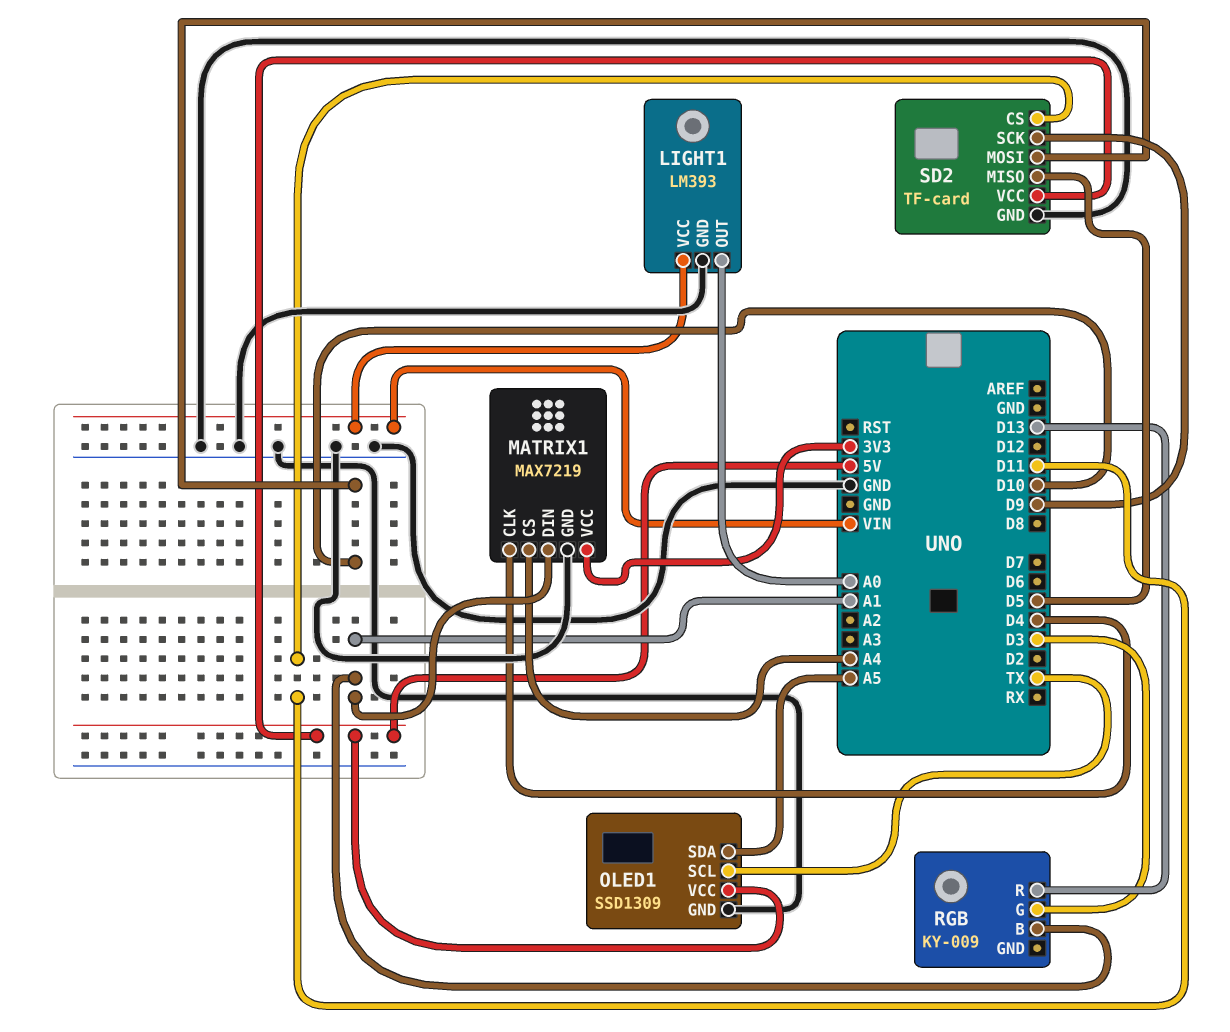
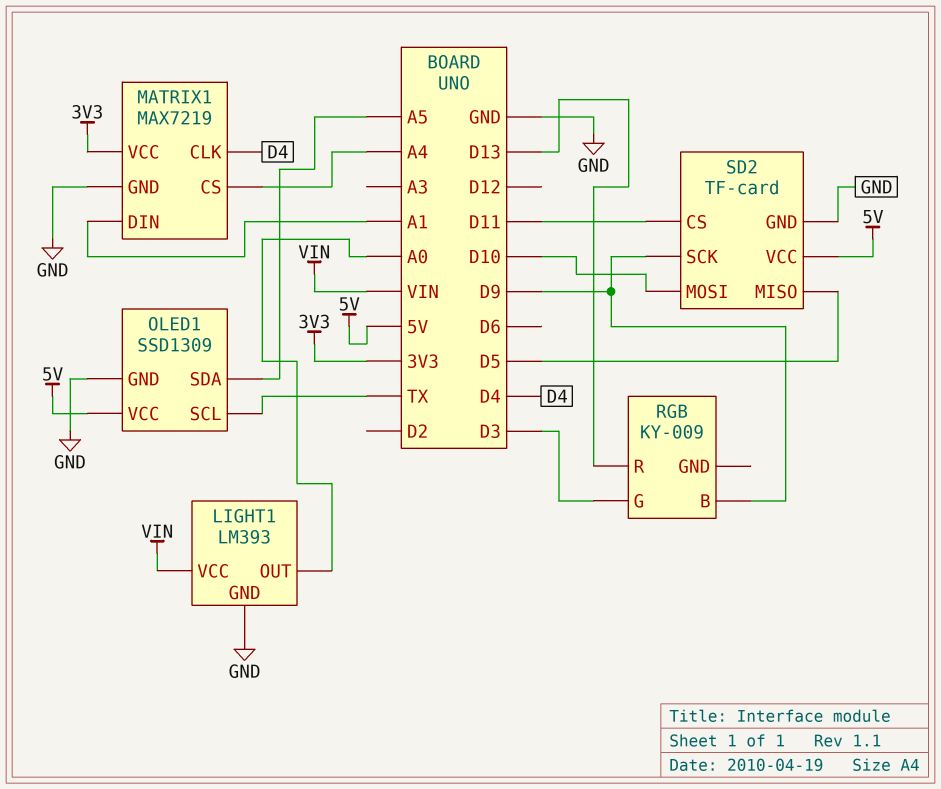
RGB pin B: A1 -> D9

